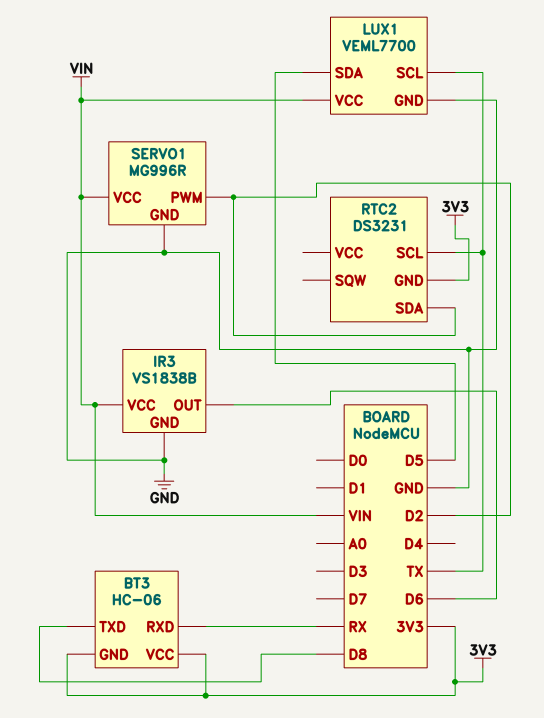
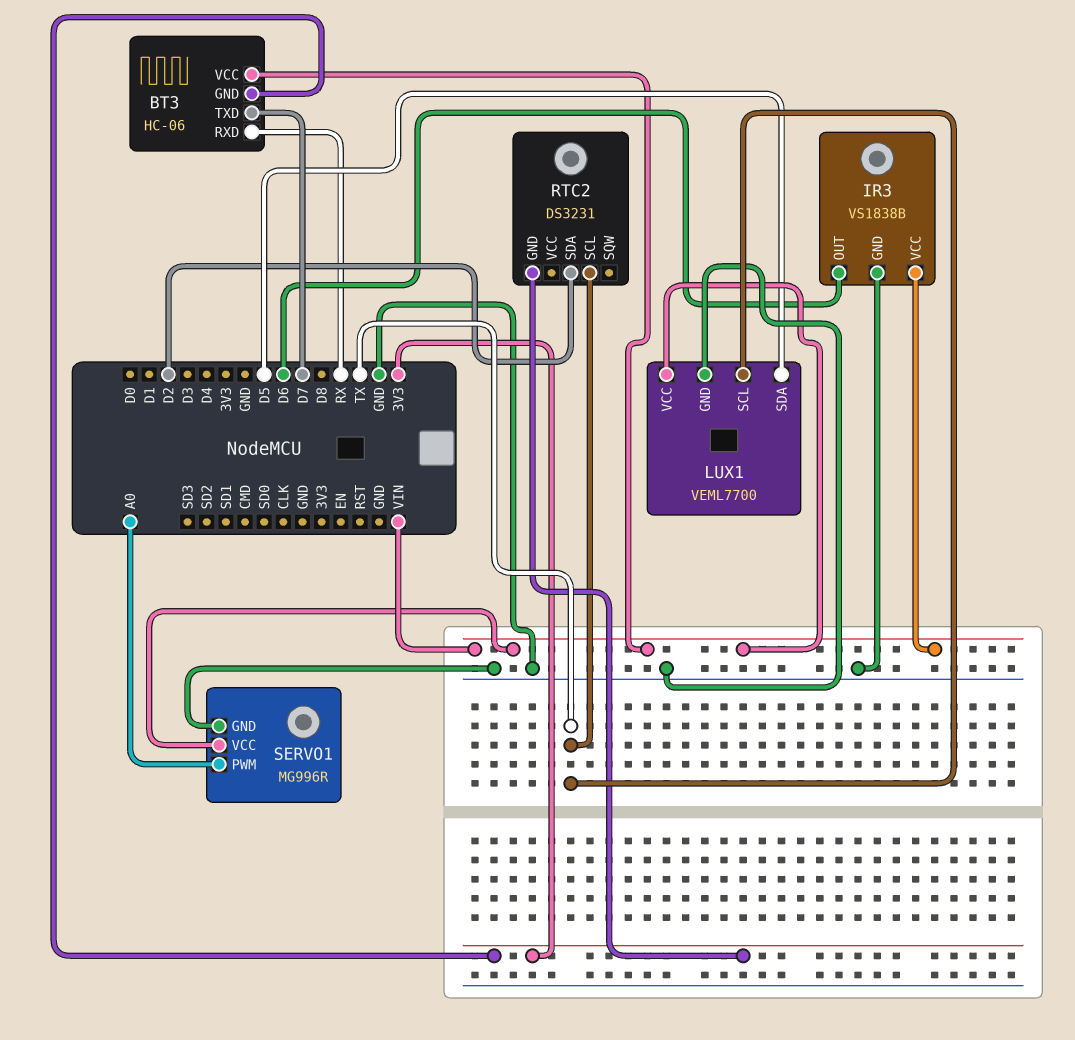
BT3 pin TXD: D8 -> D7
BT3 pin VCC: 3V3 -> VIN
SERVO1 pin PWM: D2 -> A0

